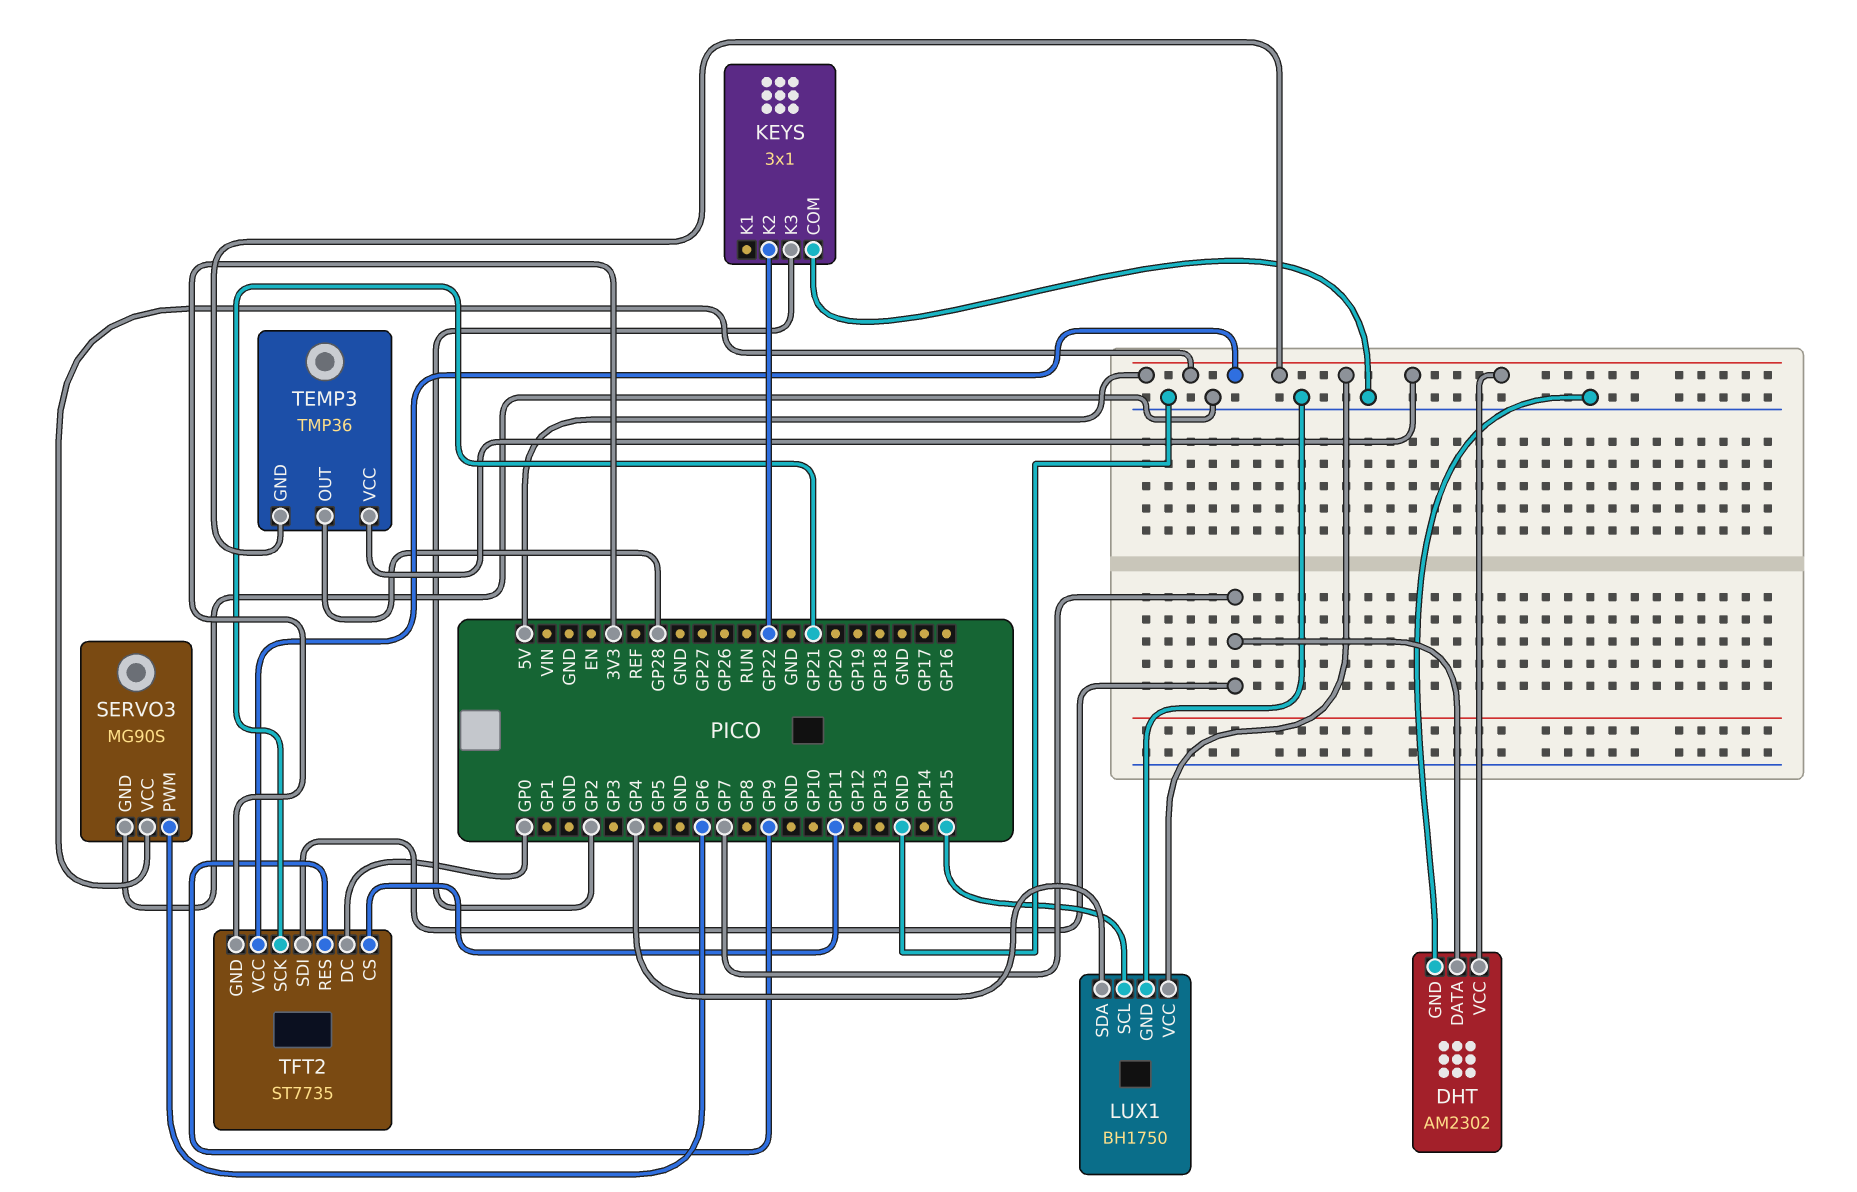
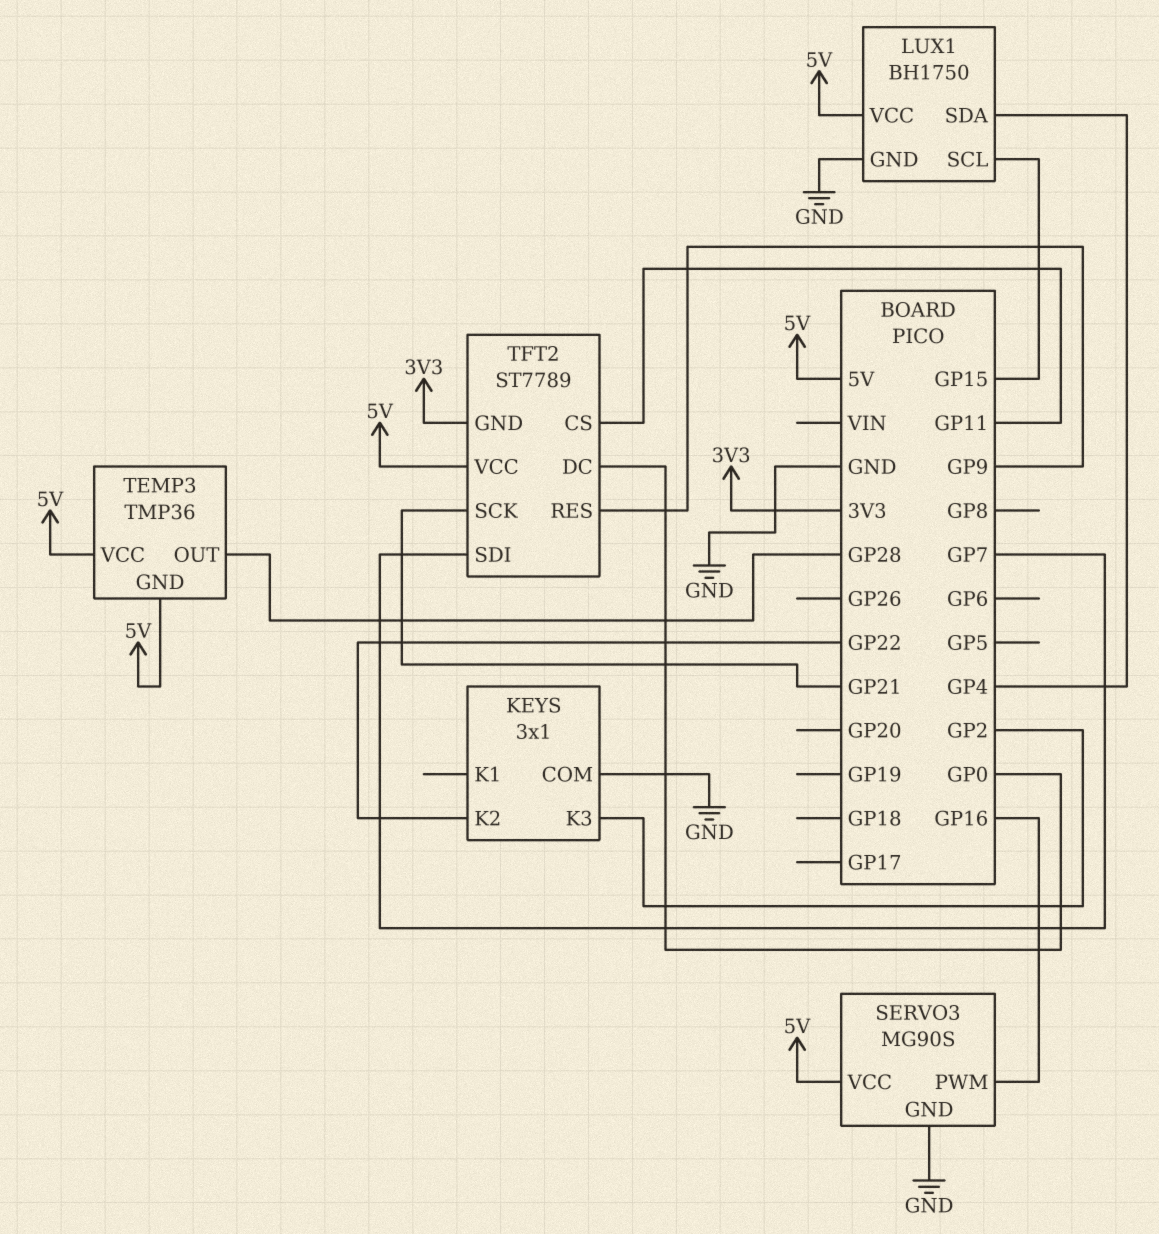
DHT: AM2302 -> none
DHT pin DATA: GP7 -> none
DHT pin GND: GND -> none
DHT pin VCC: 5V -> none
SERVO3 pin PWM: GP6 -> GP16
TFT2: ST7735 -> ST7789

